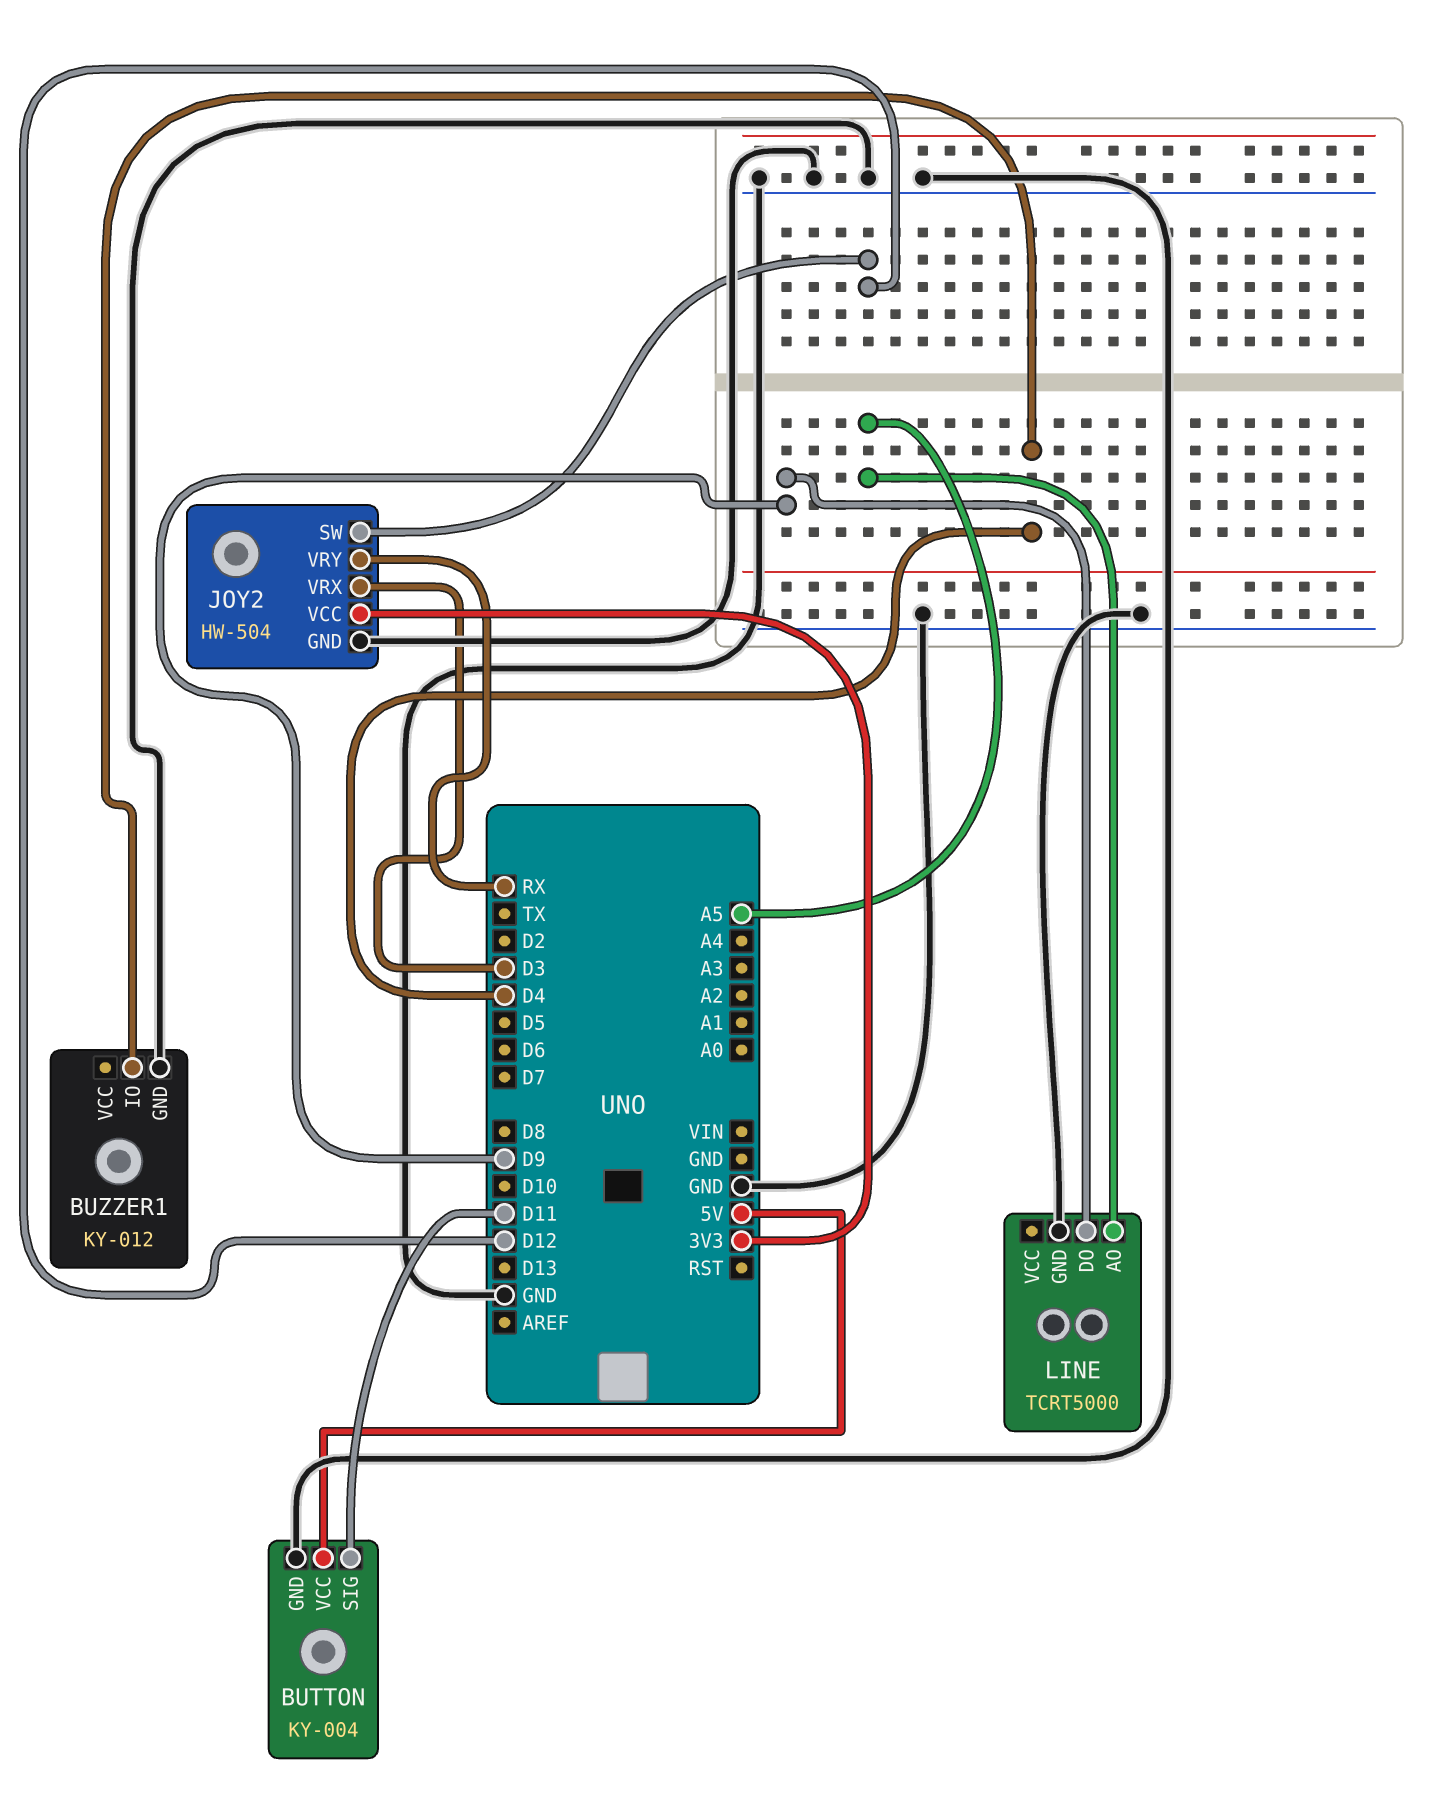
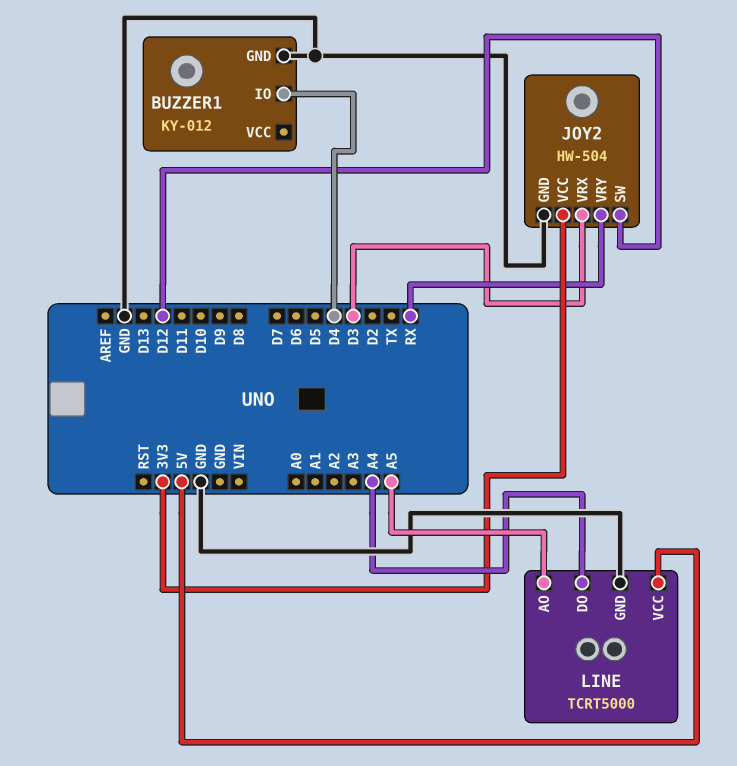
BUTTON: KY-004 -> none
BUTTON pin GND: GND -> none
BUTTON pin SIG: D11 -> none
BUTTON pin VCC: 5V -> none
LINE pin DO: D9 -> A4
LINE pin VCC: none -> 5V

